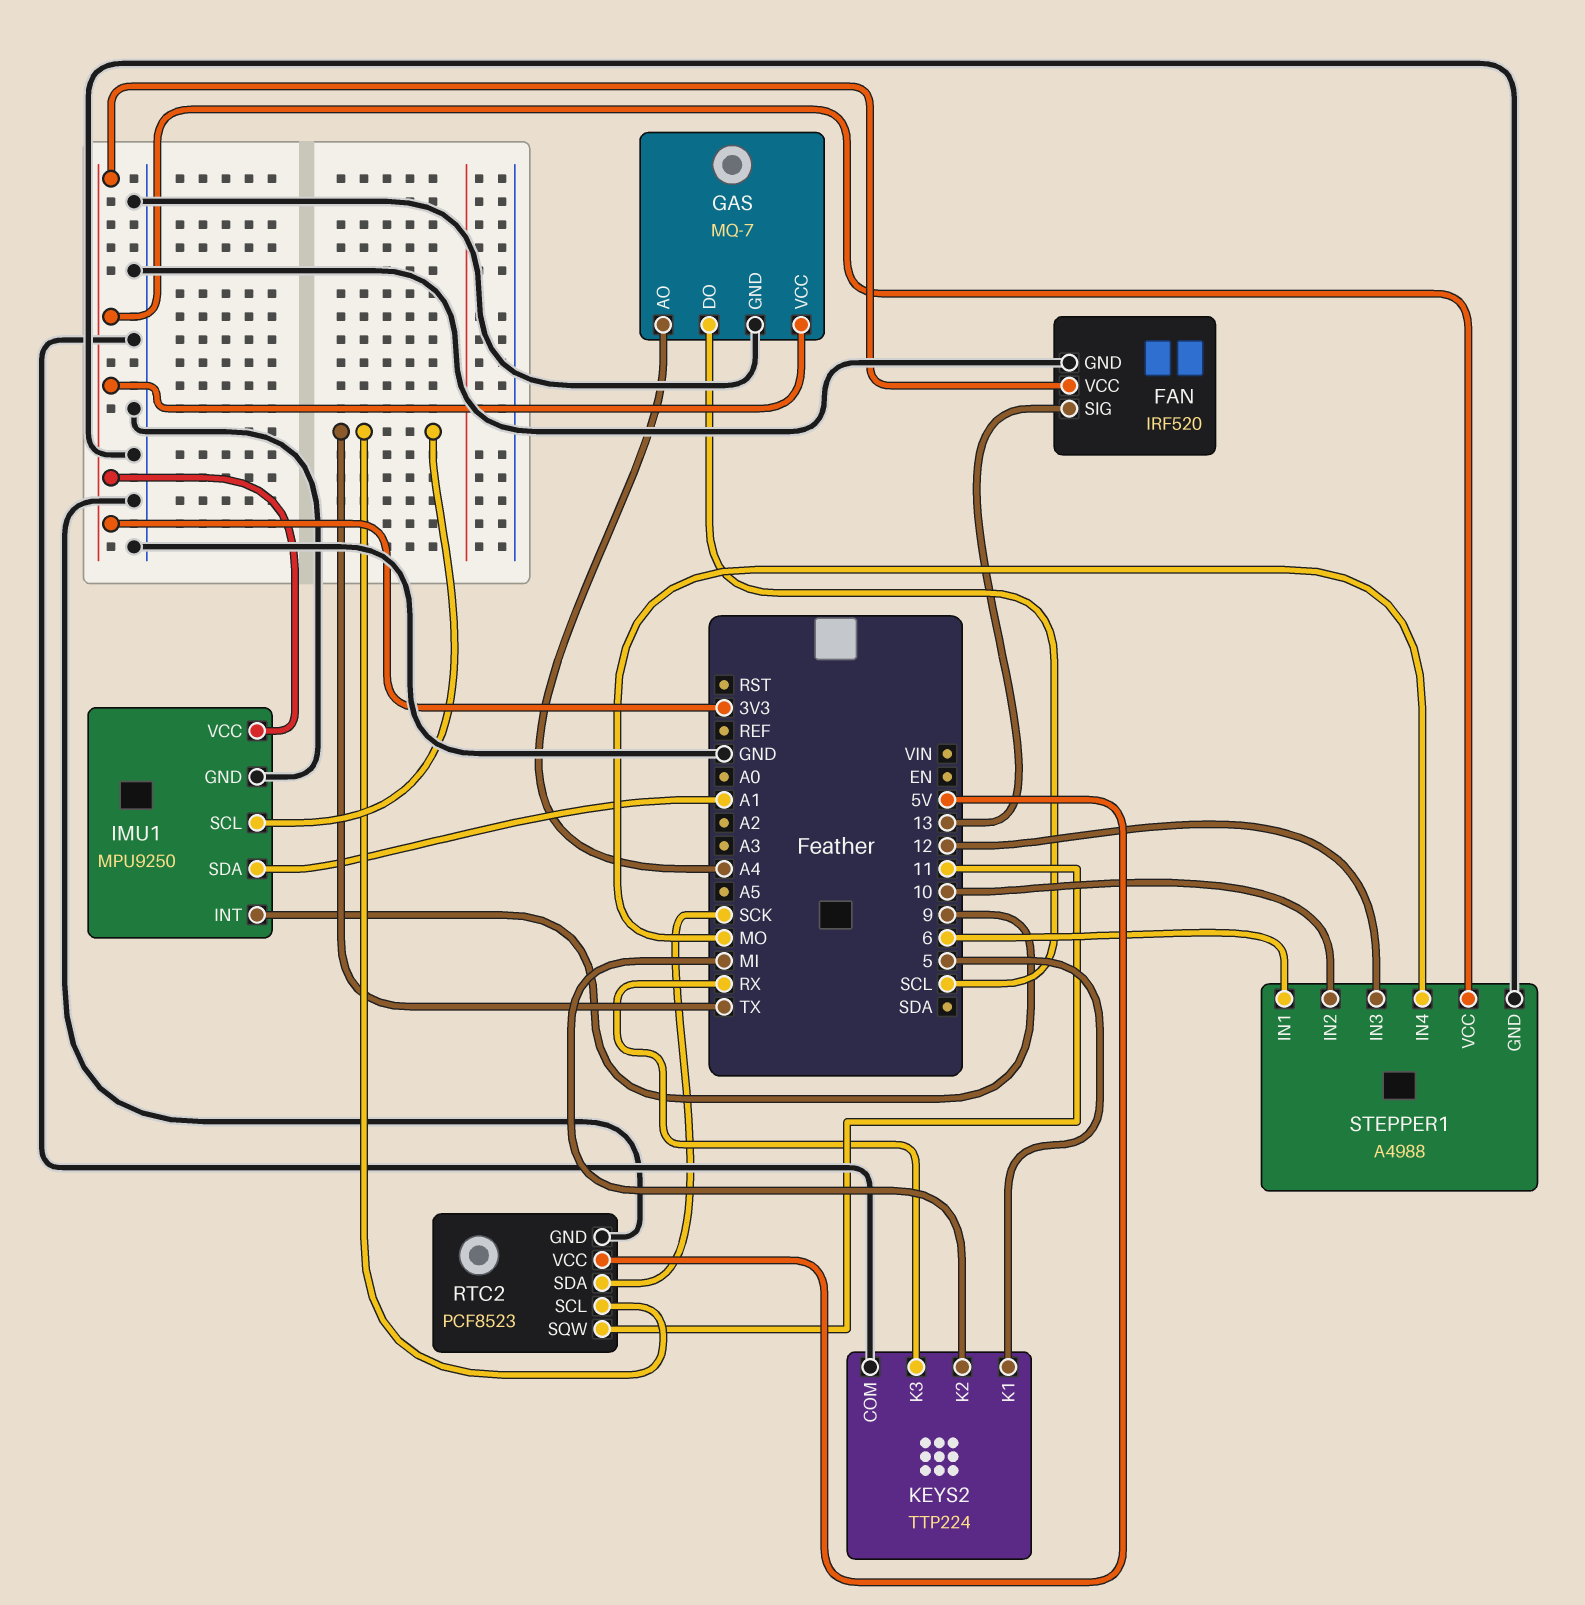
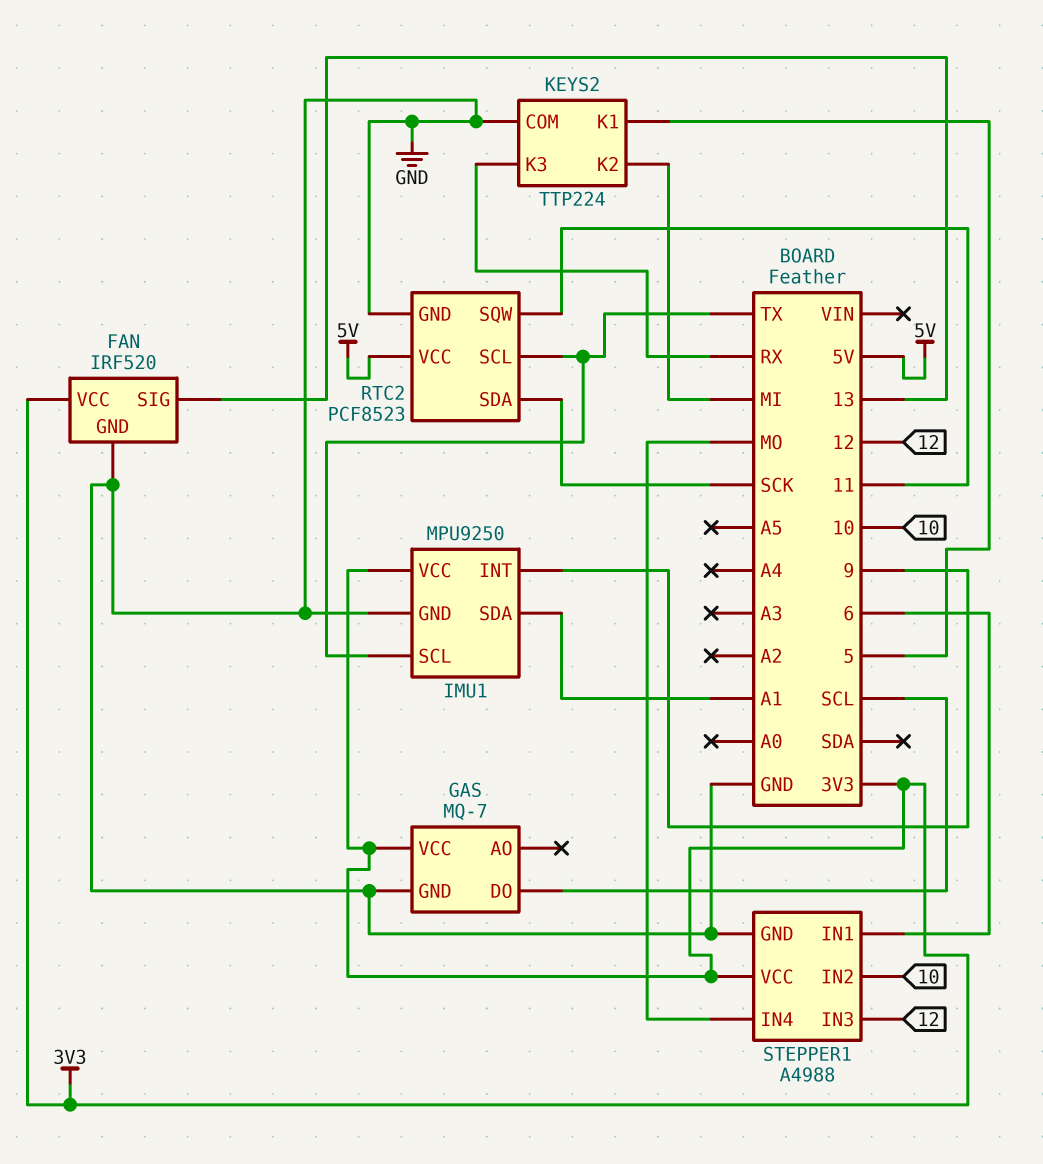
GAS pin AO: A4 -> none

